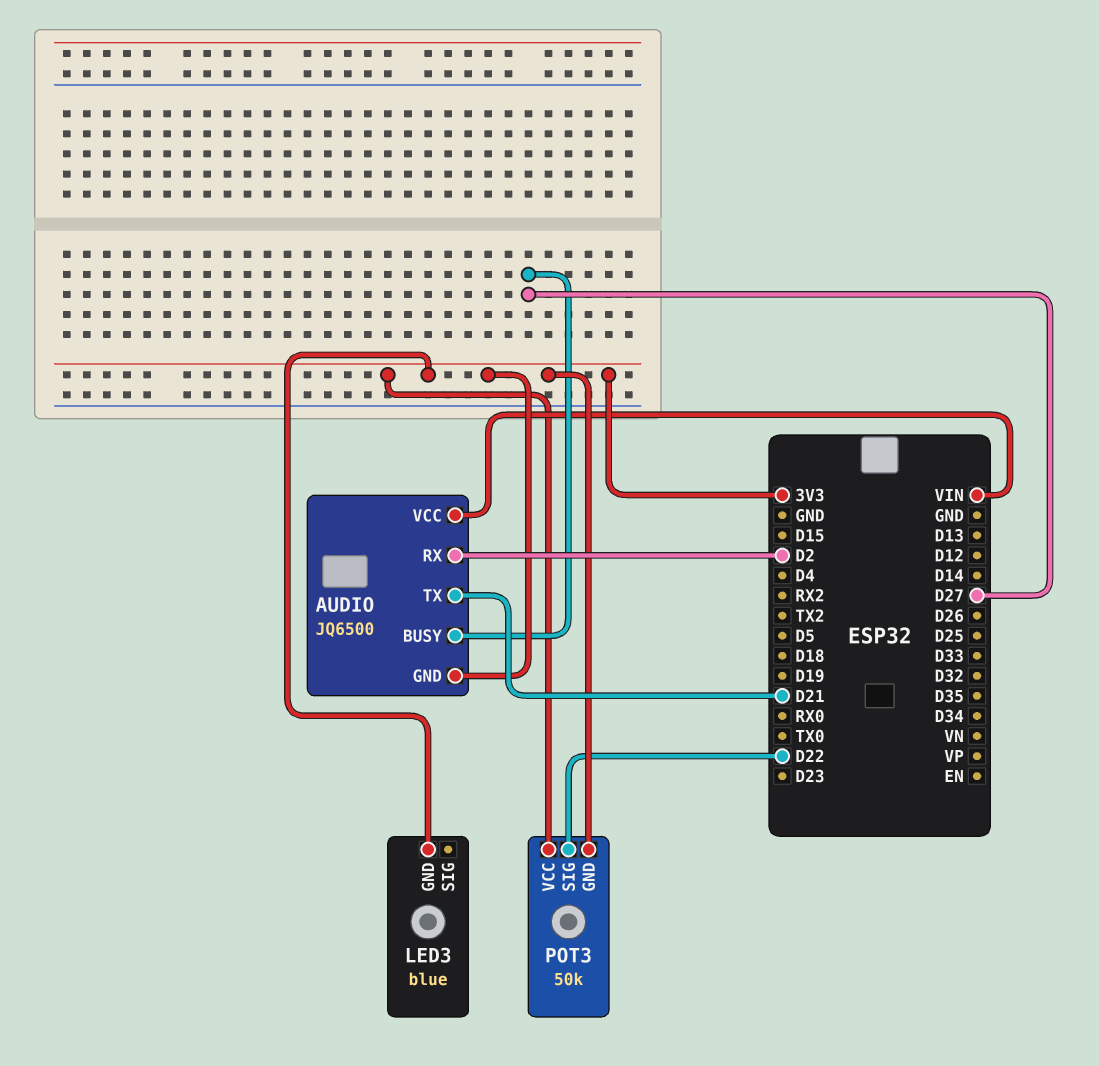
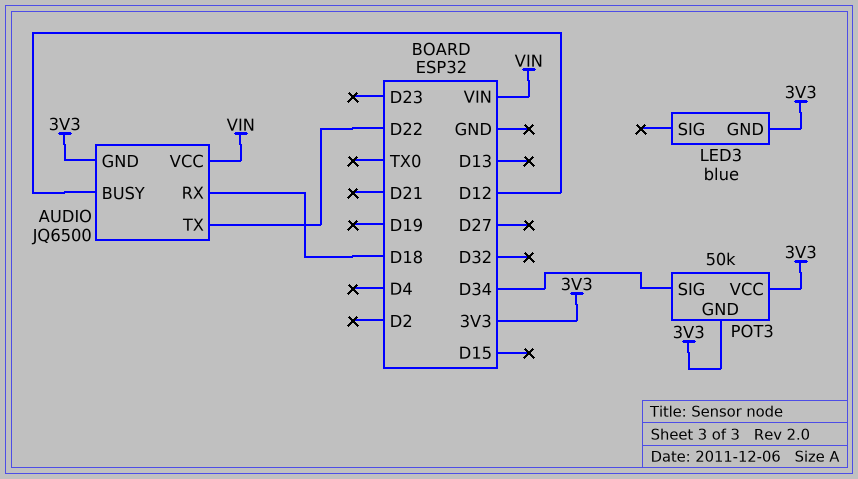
AUDIO pin BUSY: D27 -> D12
AUDIO pin RX: D2 -> D18
AUDIO pin TX: D21 -> D22
POT3 pin SIG: D22 -> D34

